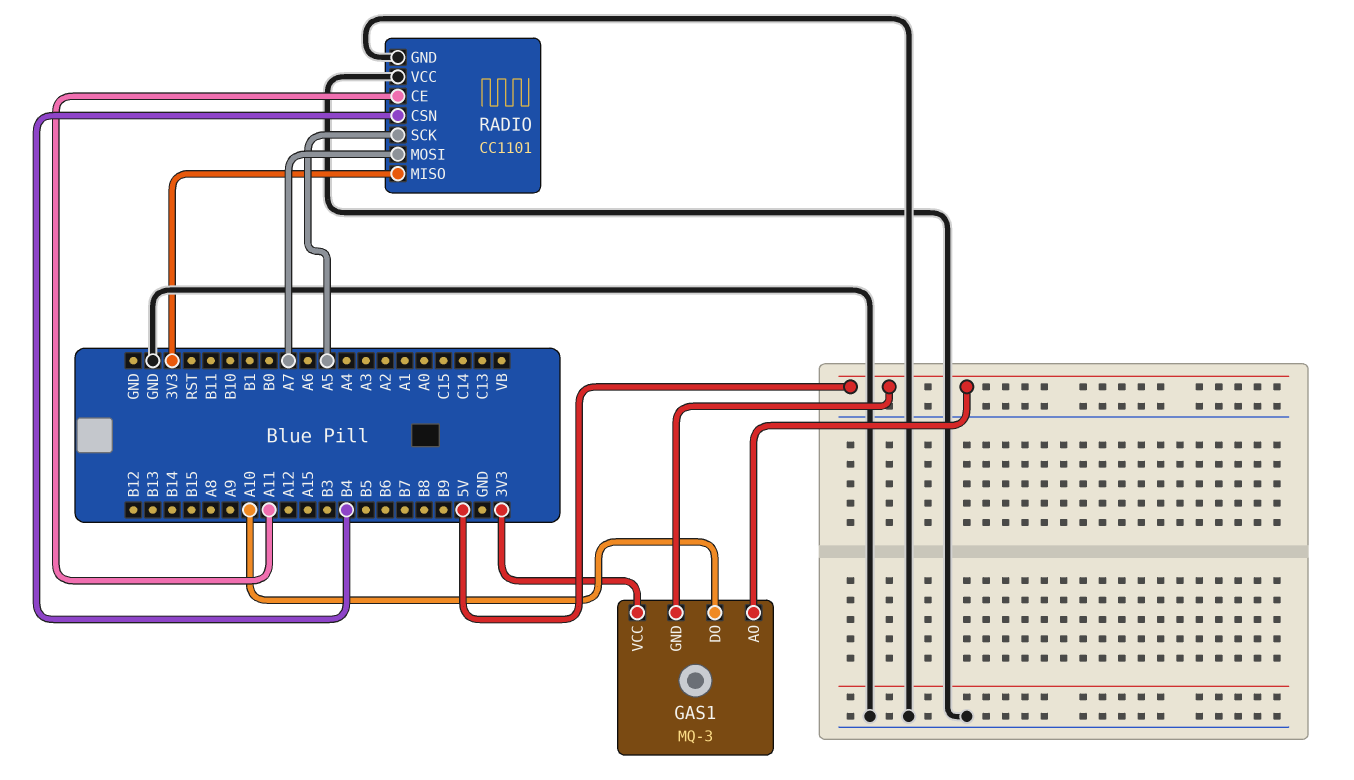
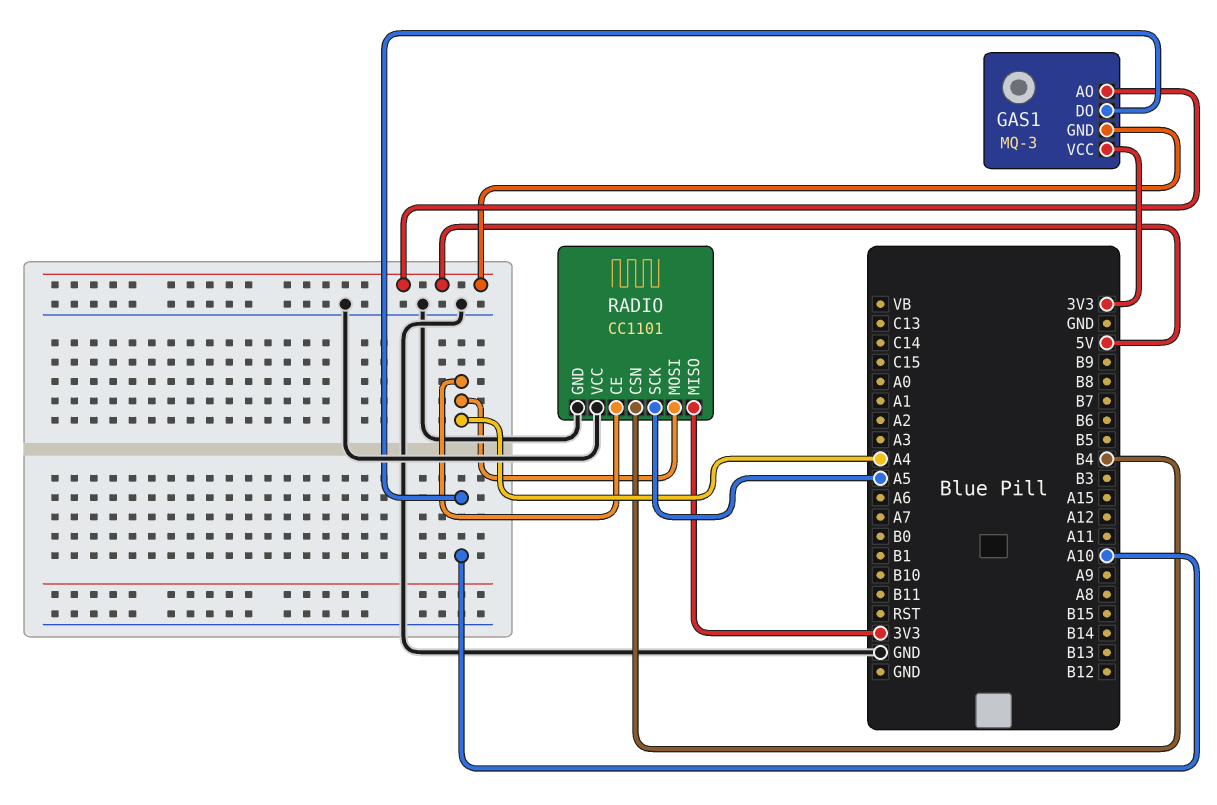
RADIO pin CE: A11 -> A4
RADIO pin MOSI: A7 -> A4

